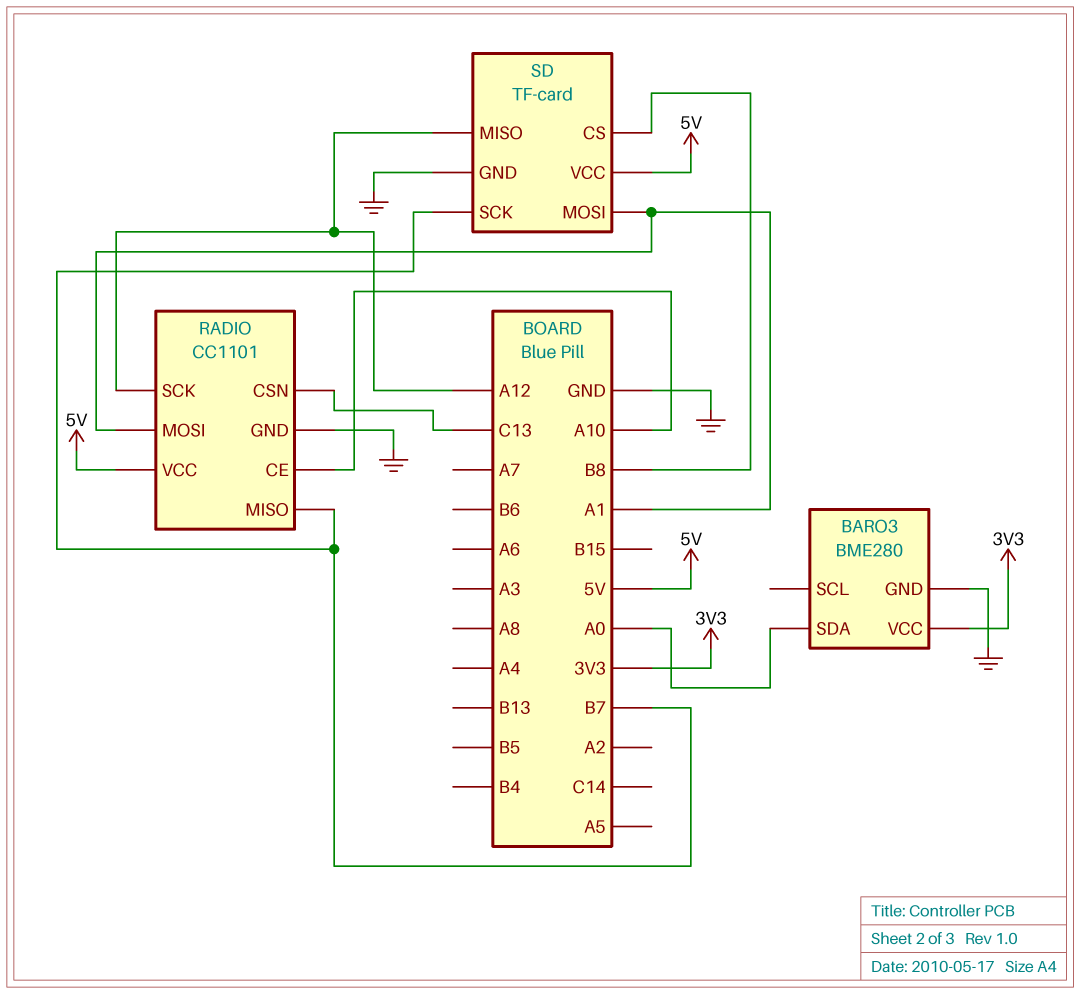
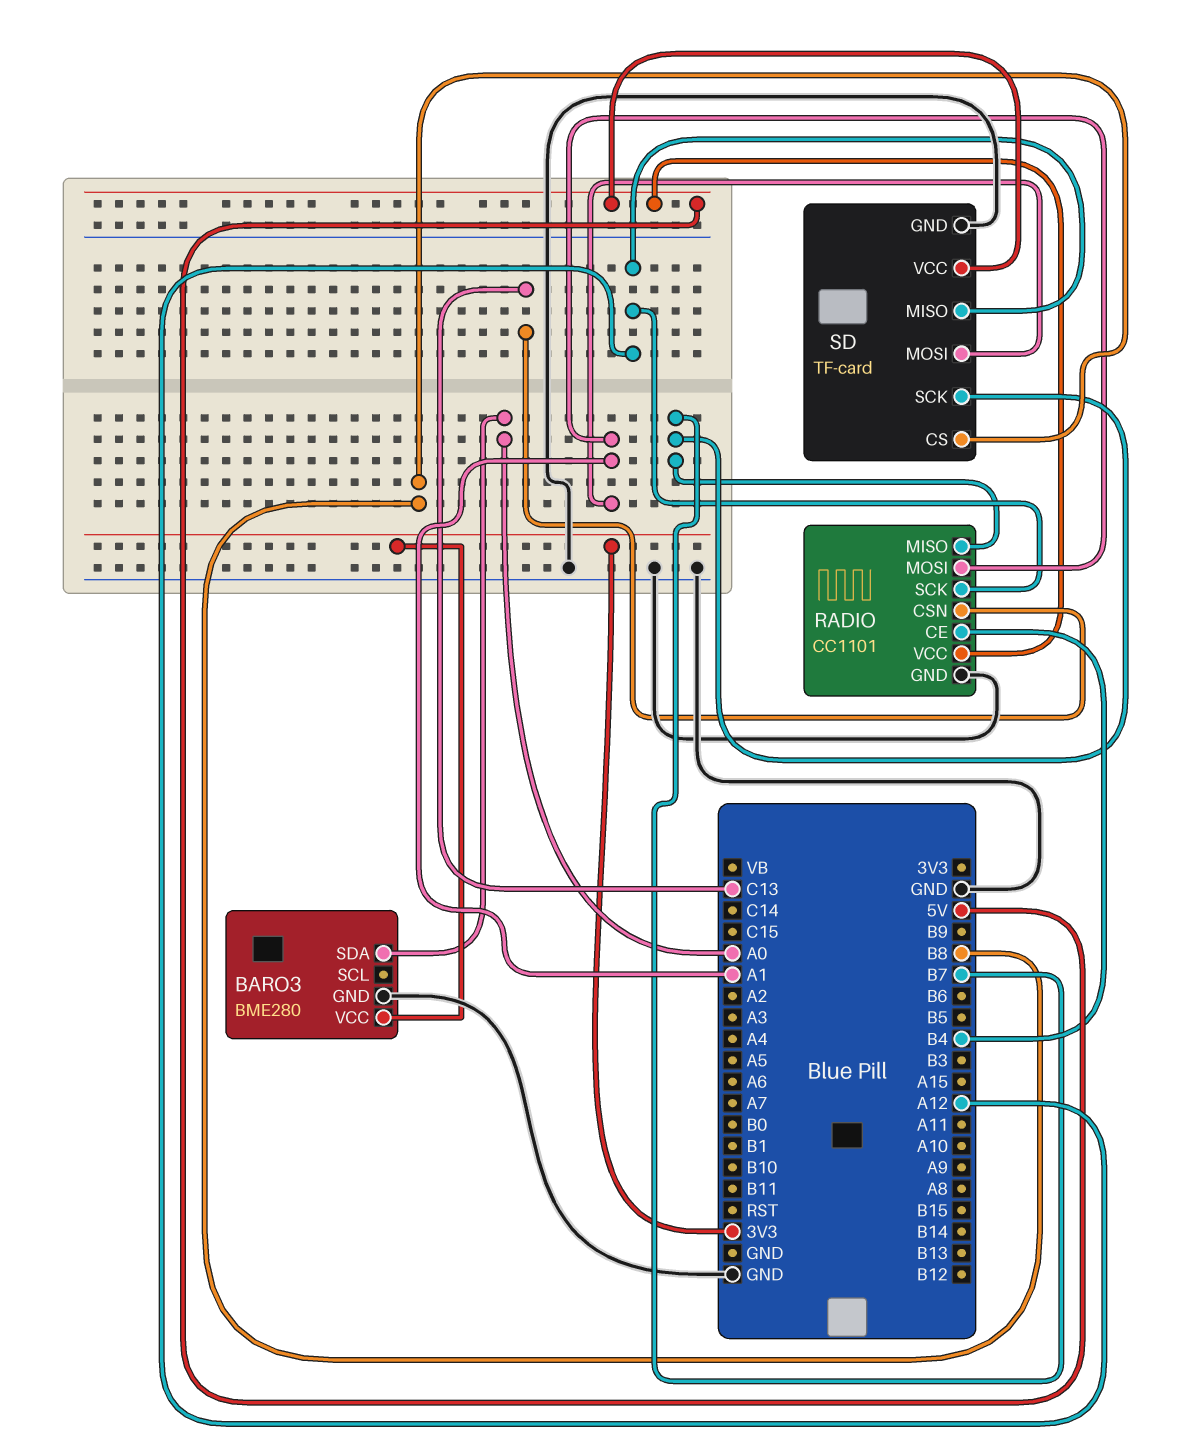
RADIO pin CE: A10 -> B4

